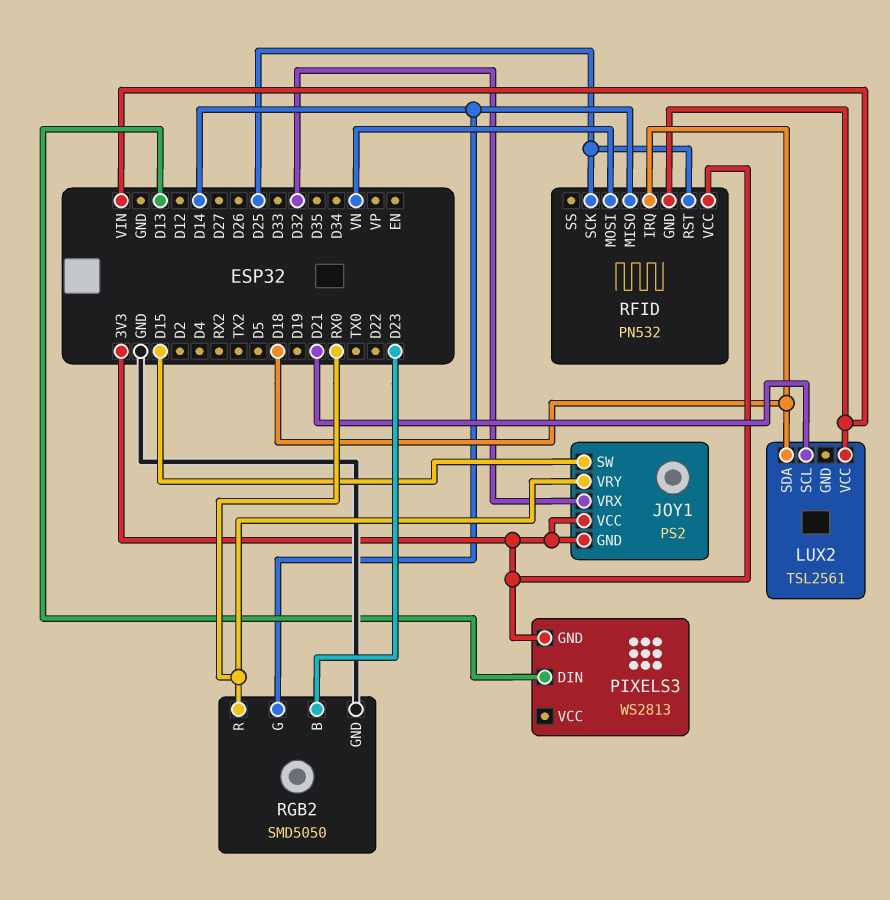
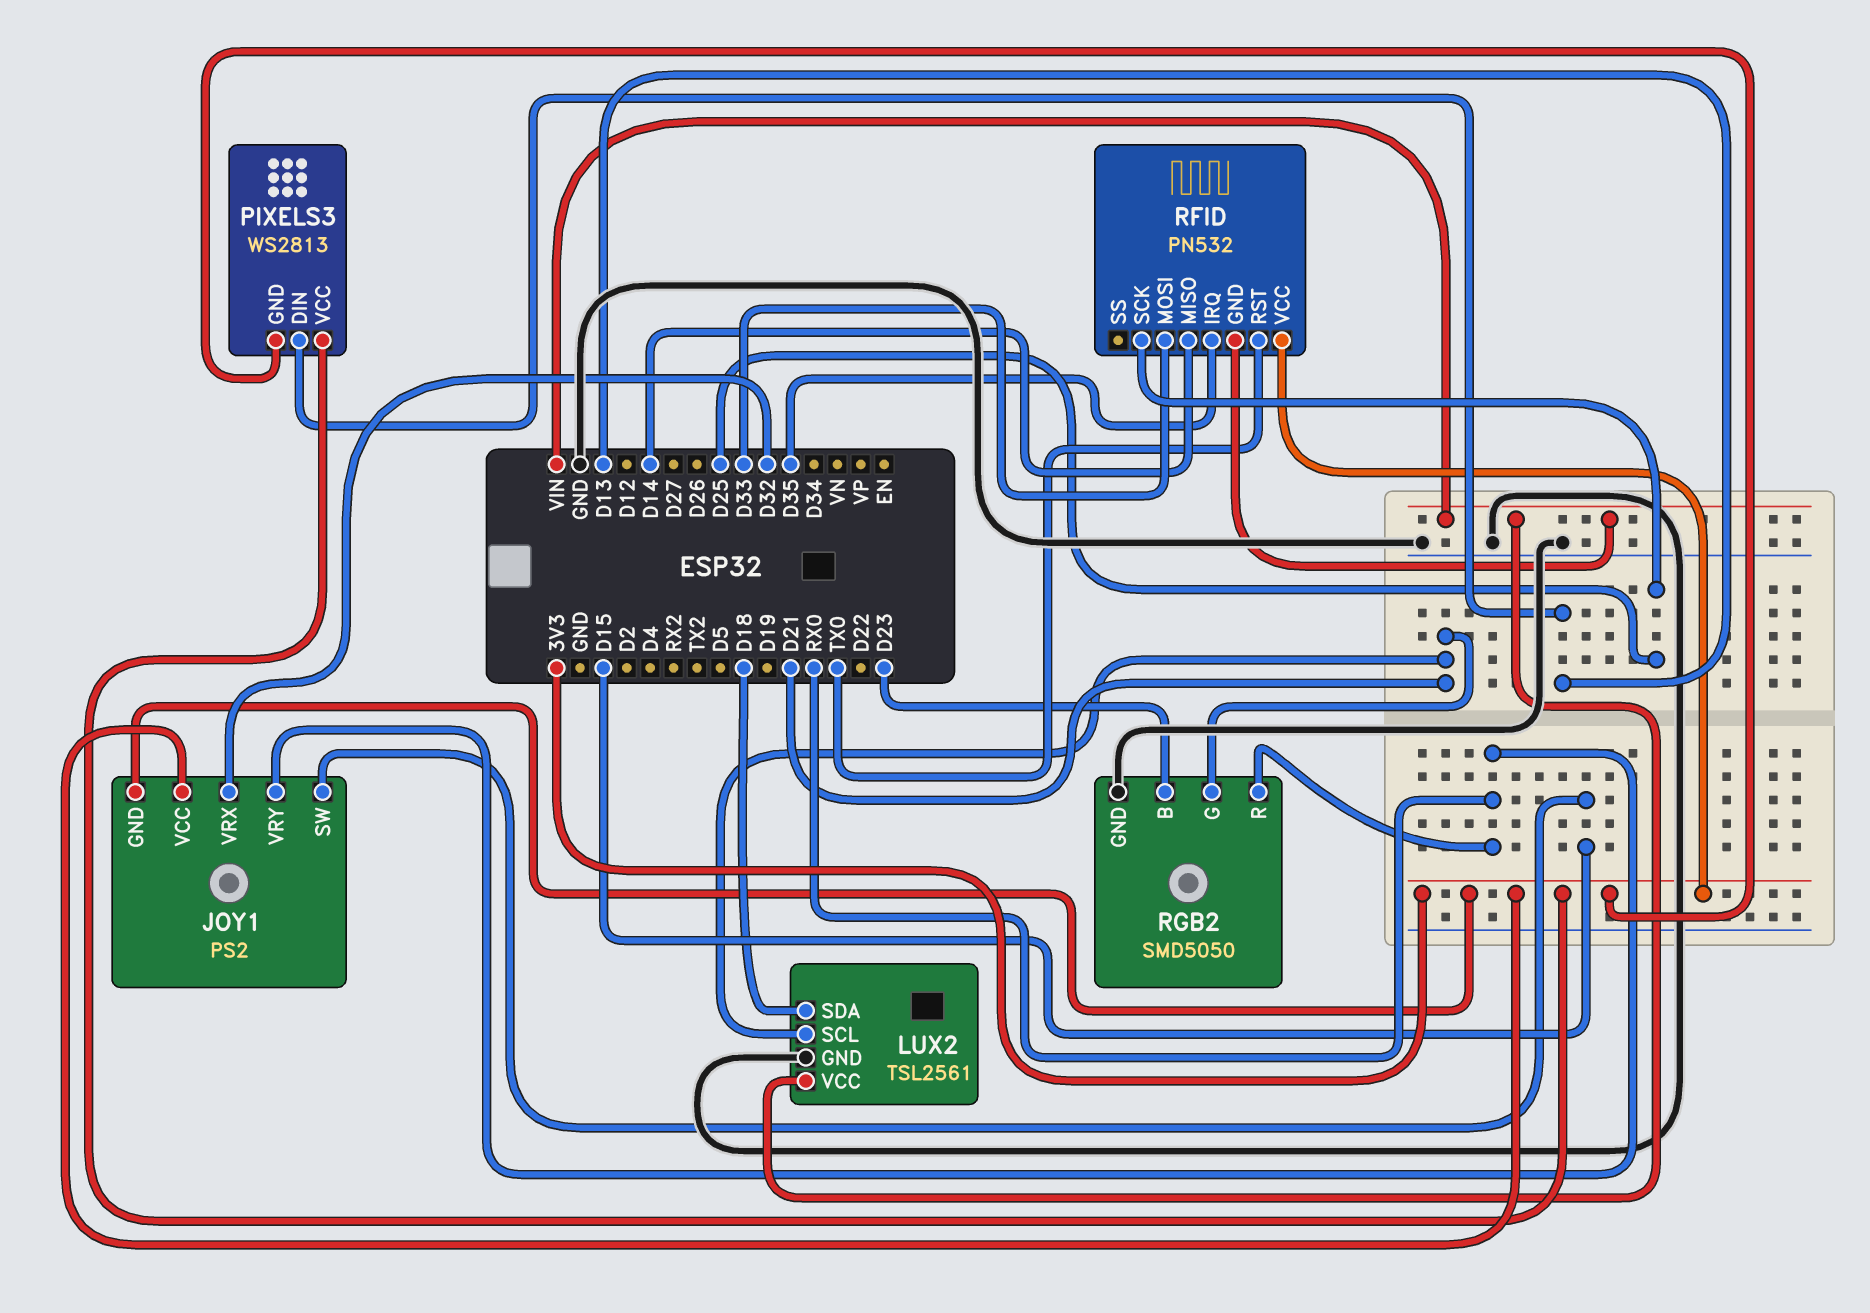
LUX2 pin GND: none -> GND
PIXELS3 pin VCC: none -> 3V3
RFID pin IRQ: D18 -> D35
RFID pin MOSI: VN -> D33
RFID pin RST: D25 -> TX0
RGB2 pin G: D14 -> D21

